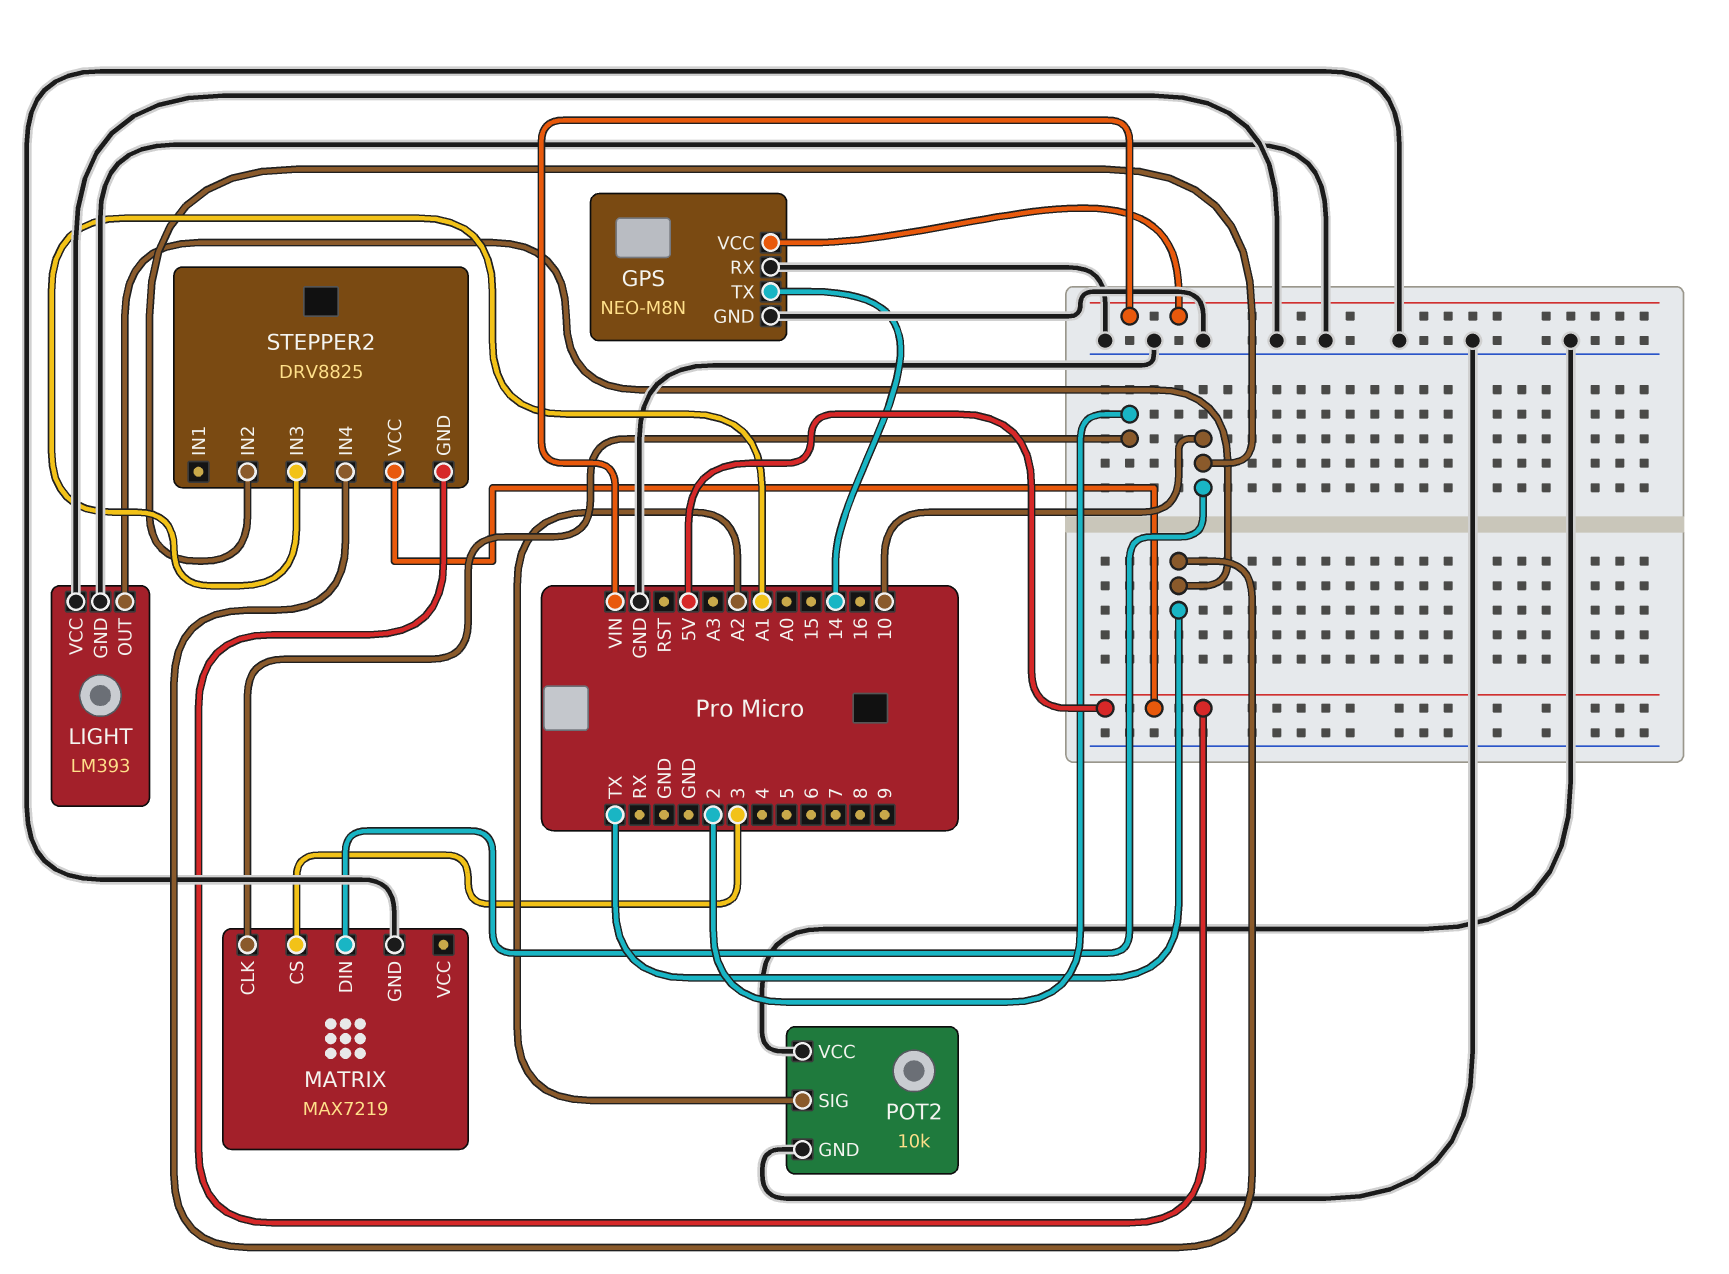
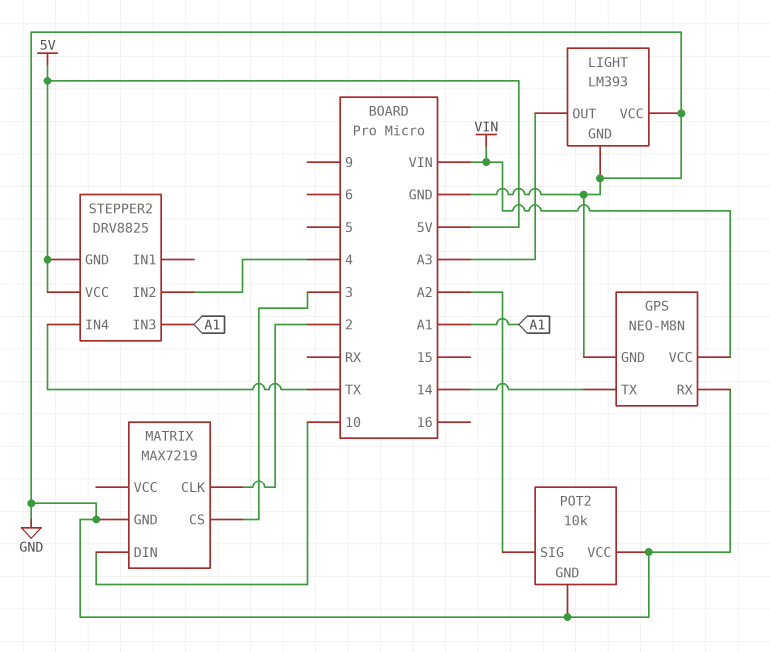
LIGHT pin OUT: TX -> A3
STEPPER2 pin IN2: 10 -> 4

